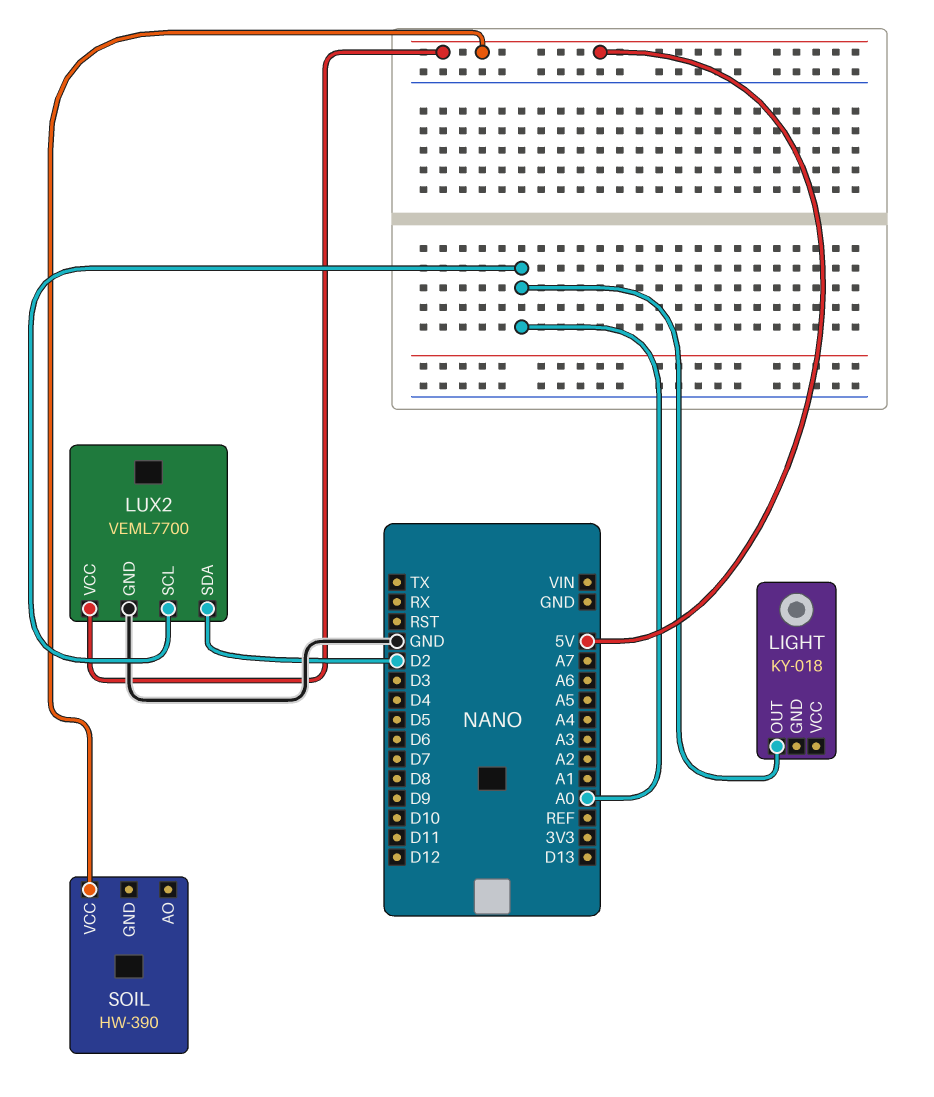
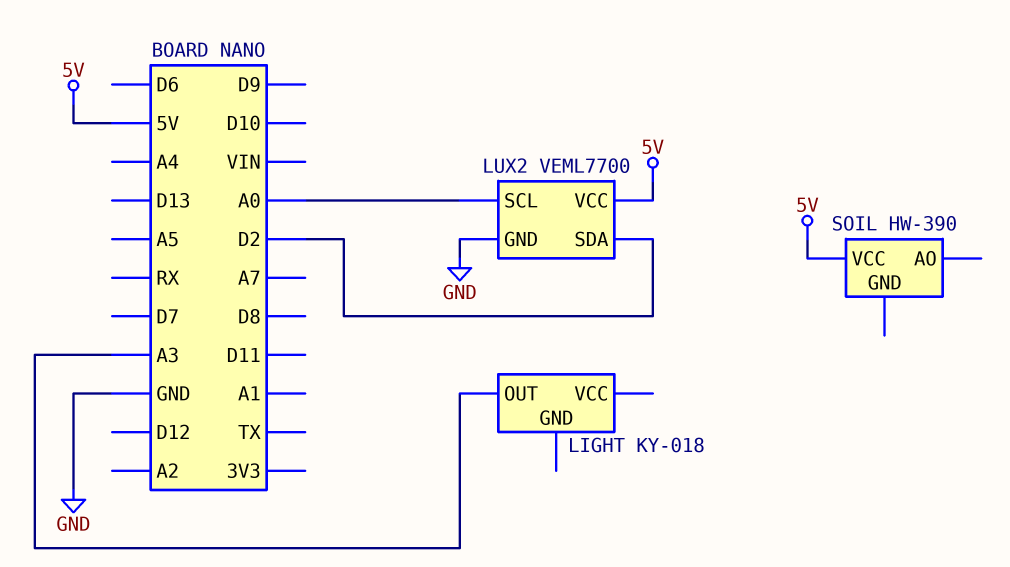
LIGHT pin OUT: A0 -> A3

